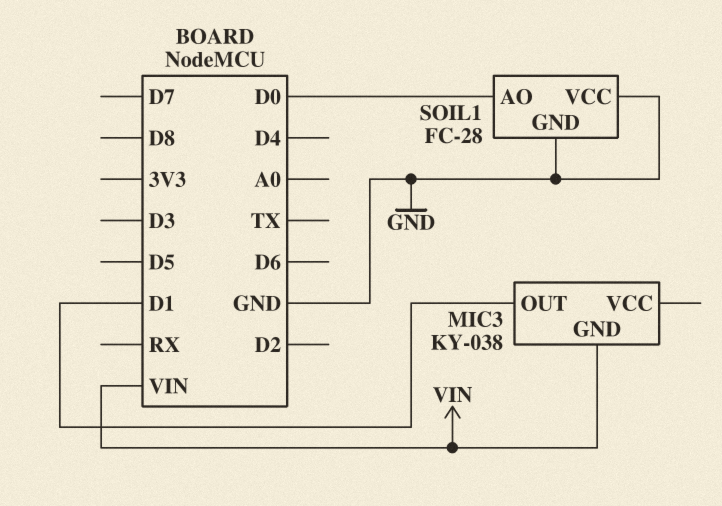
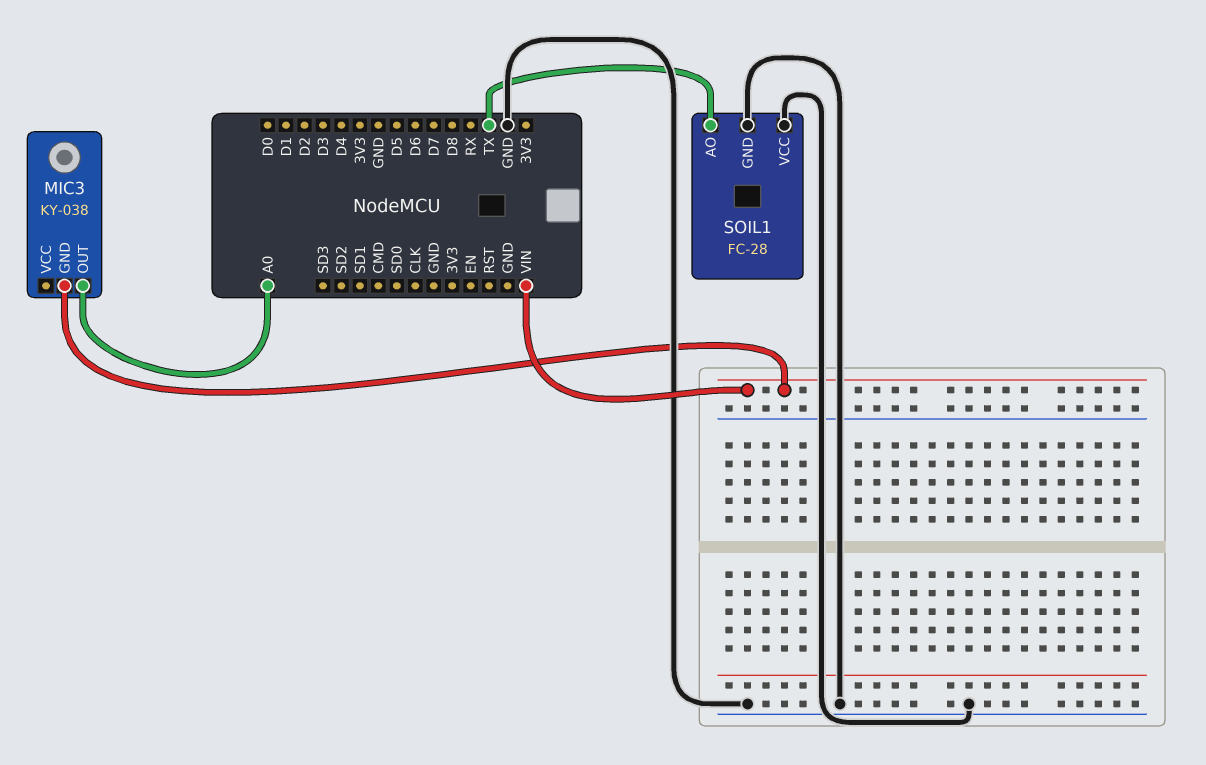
MIC3 pin OUT: D1 -> A0
SOIL1 pin AO: D0 -> TX

